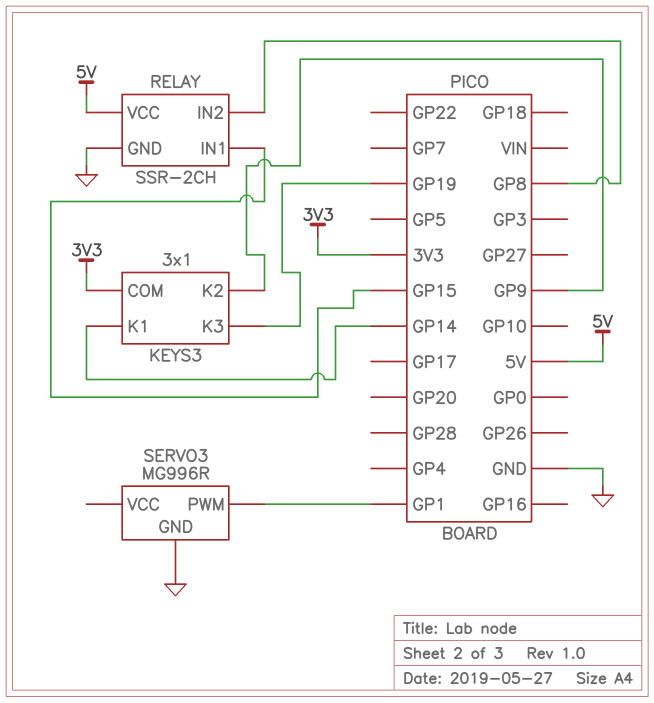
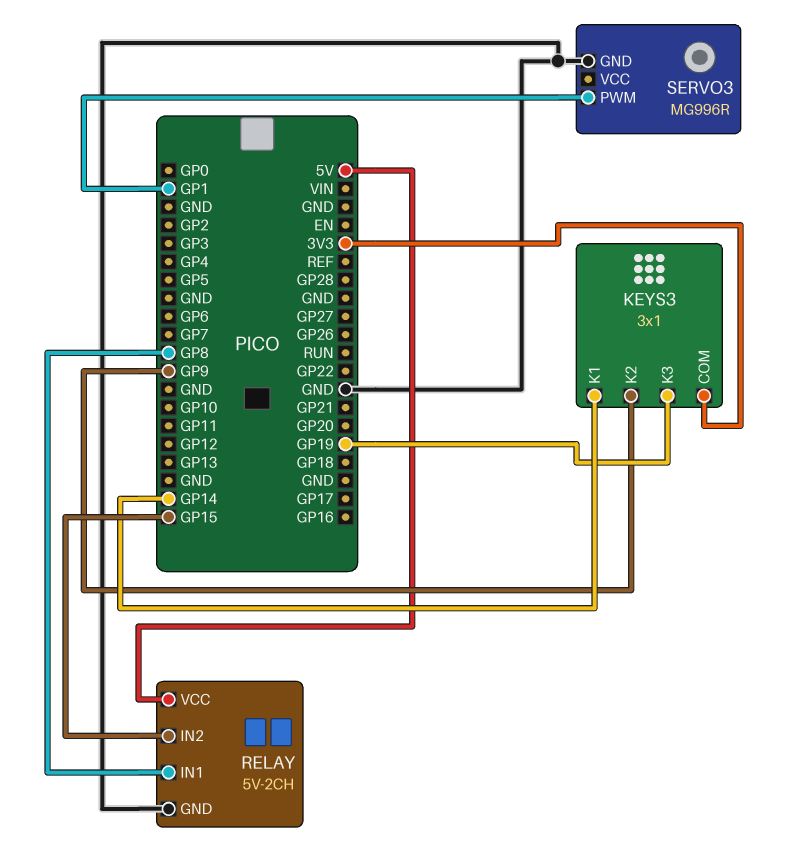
RELAY: SSR-2CH -> 5V-2CH
RELAY pin IN1: GP15 -> GP8
RELAY pin IN2: GP8 -> GP15

